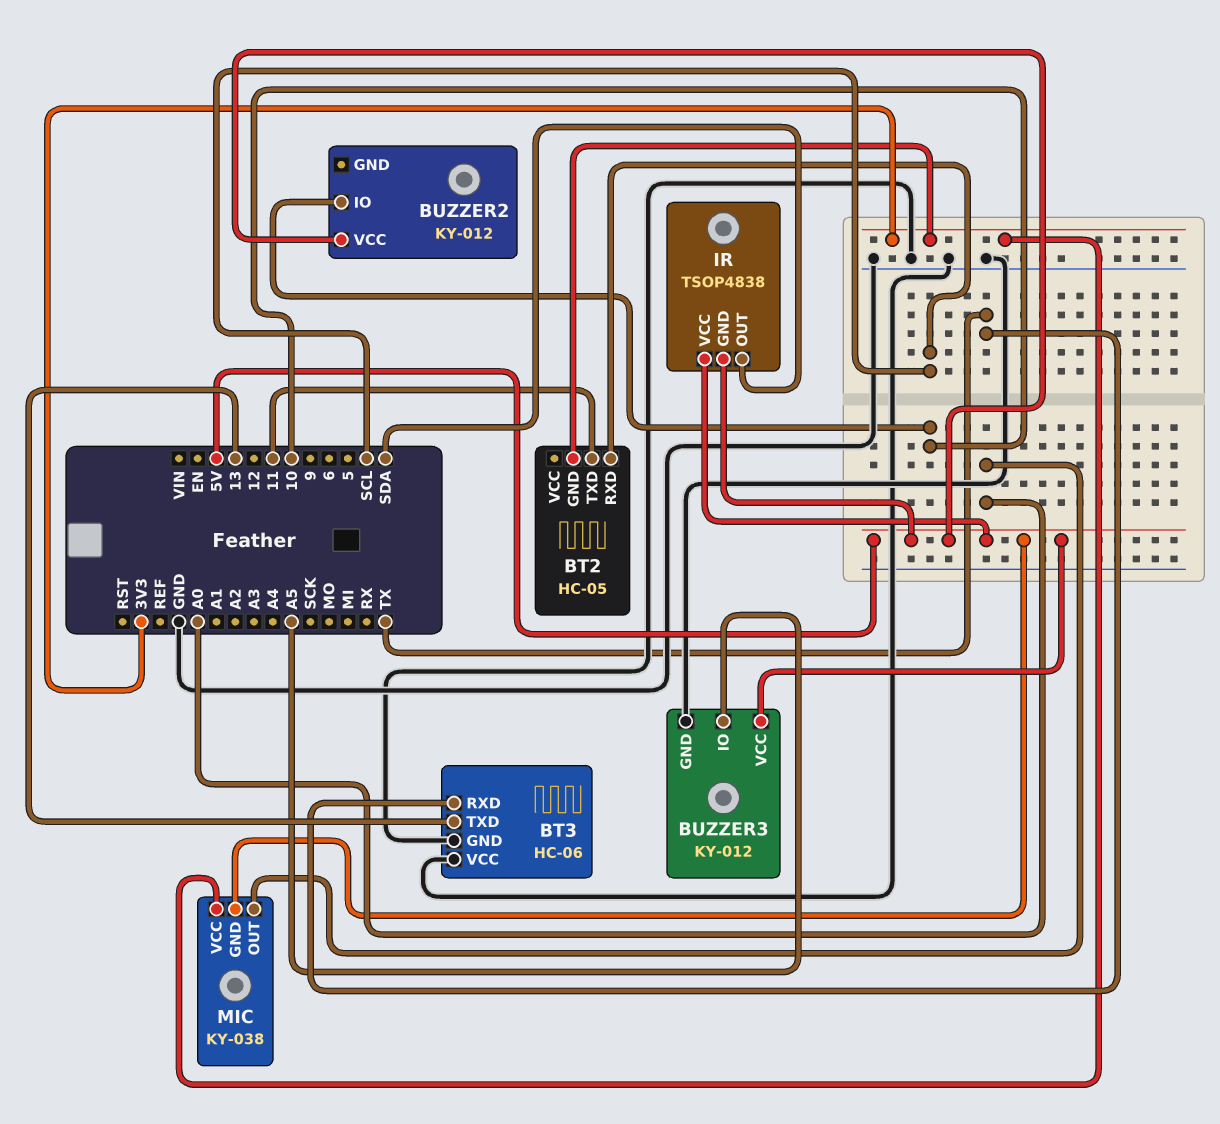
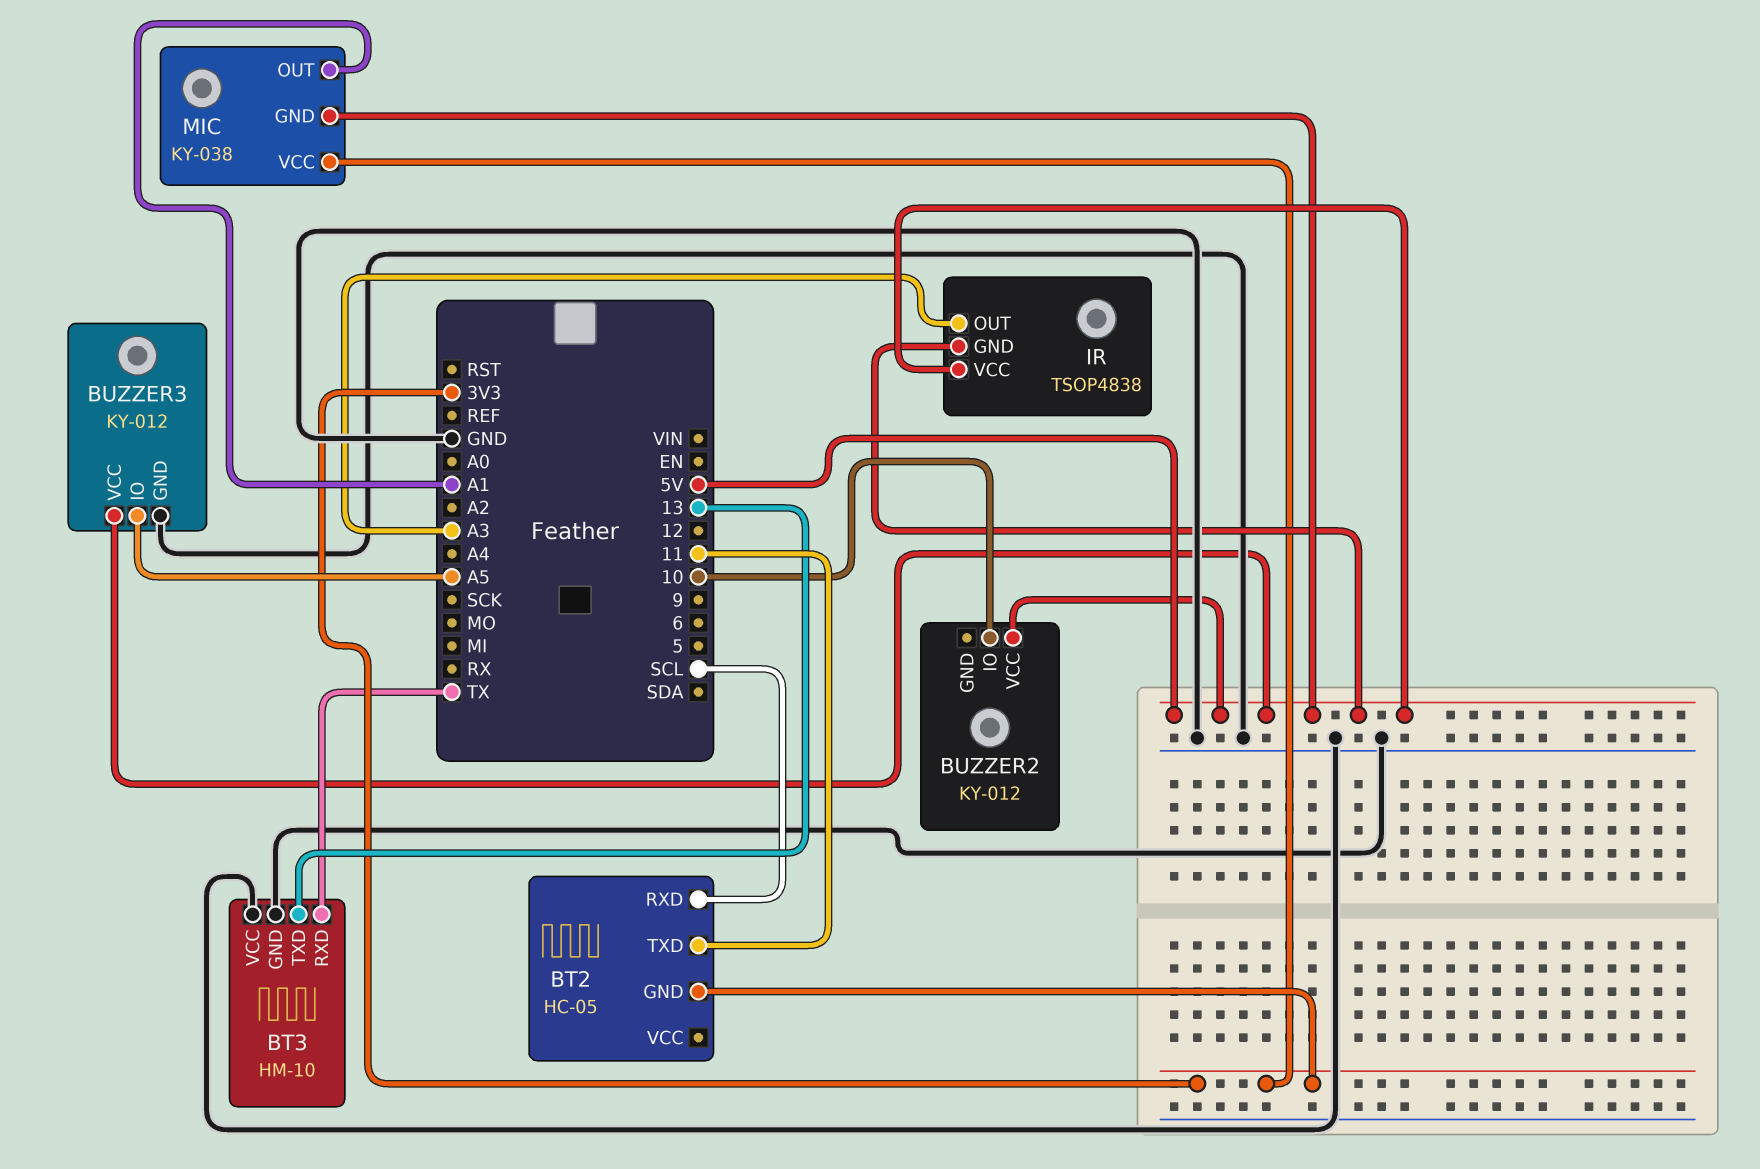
BT3: HC-06 -> HM-10
IR pin OUT: SDA -> A3
MIC pin OUT: A0 -> A1

